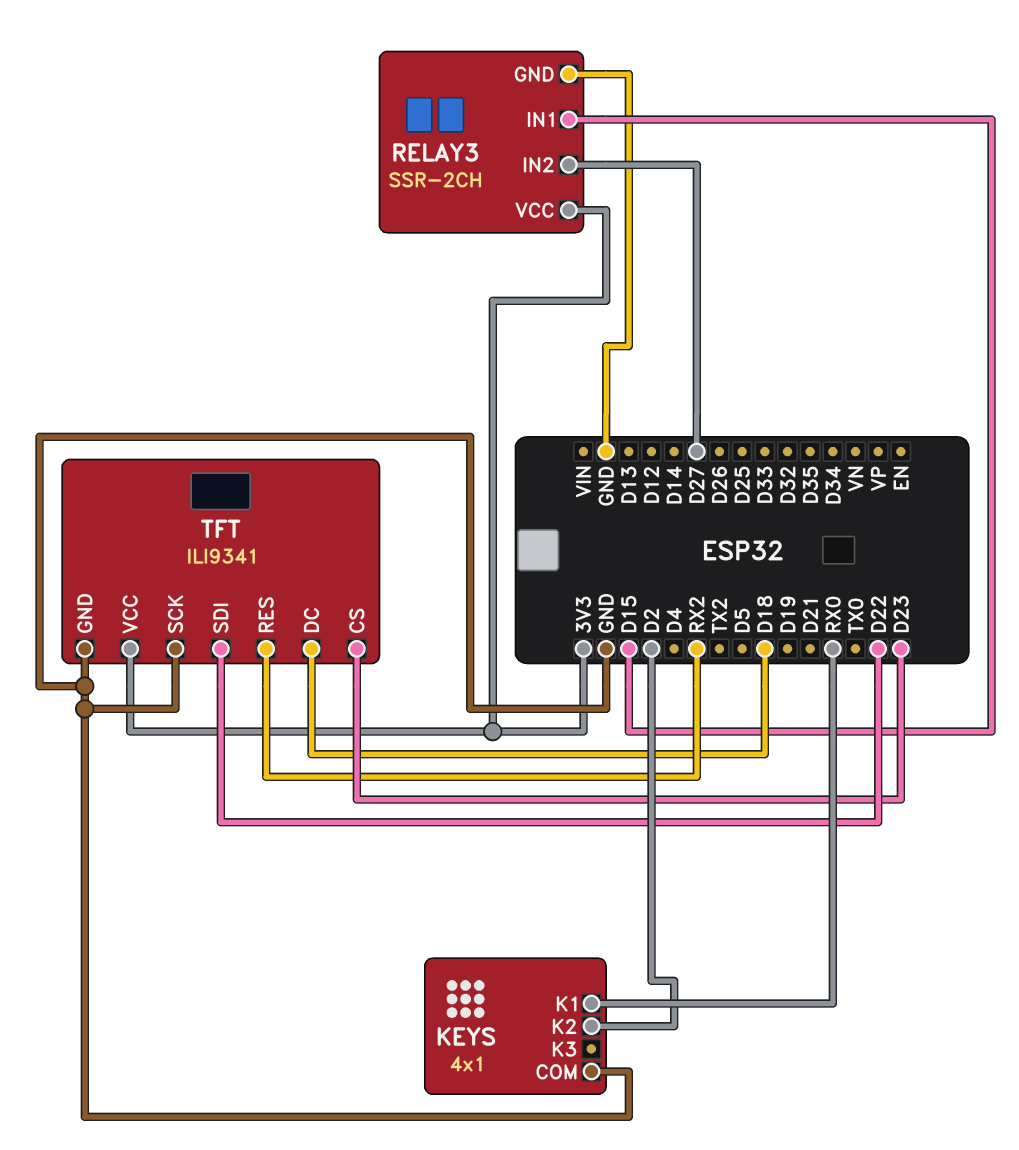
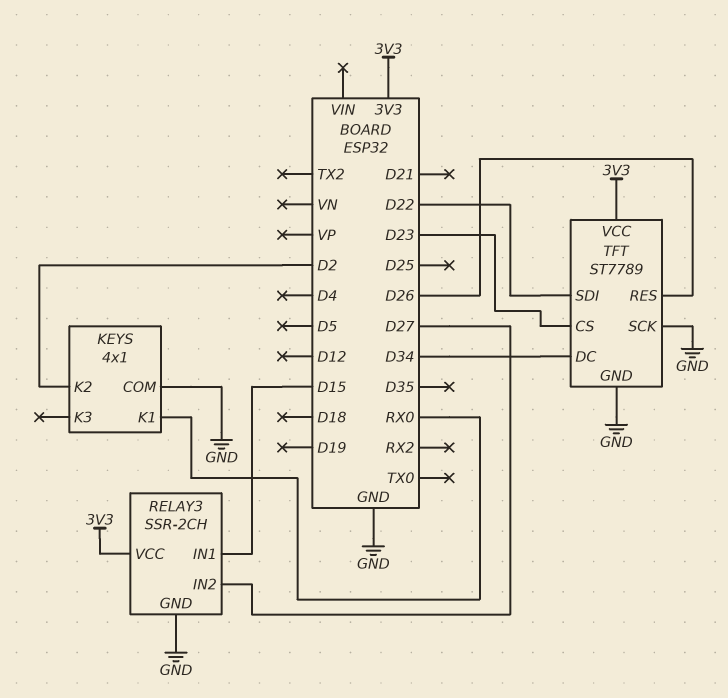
TFT: ILI9341 -> ST7789
TFT pin DC: D18 -> D34
TFT pin RES: RX2 -> D26

